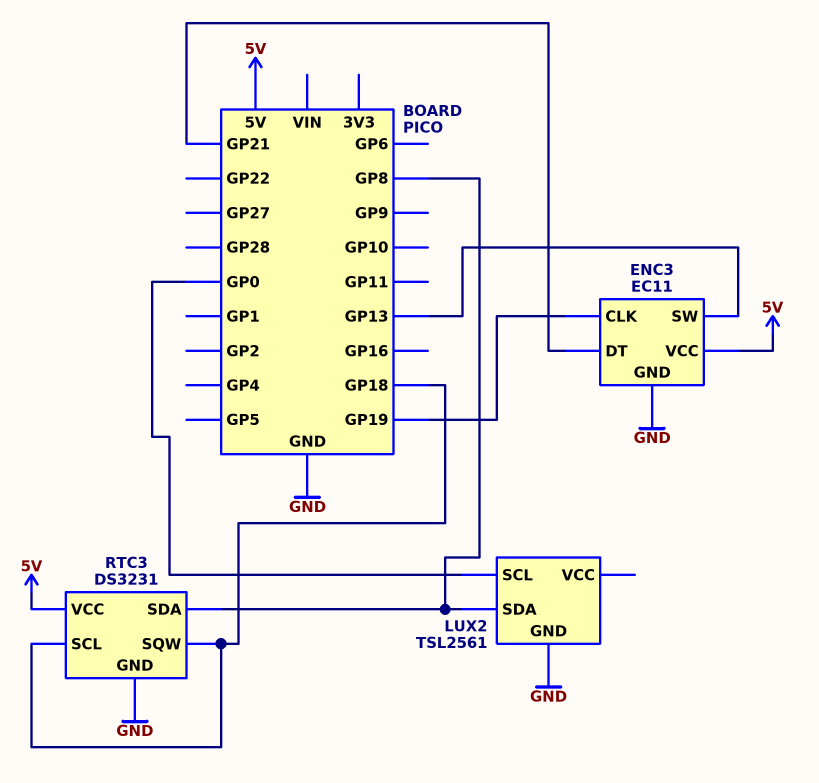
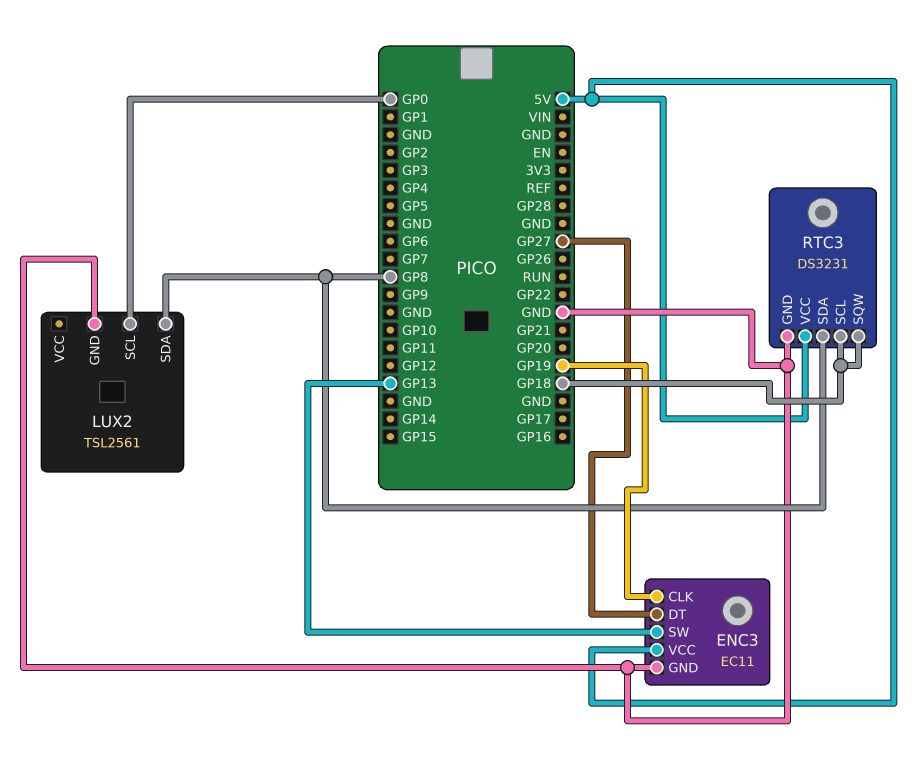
ENC3 pin DT: GP21 -> GP27

